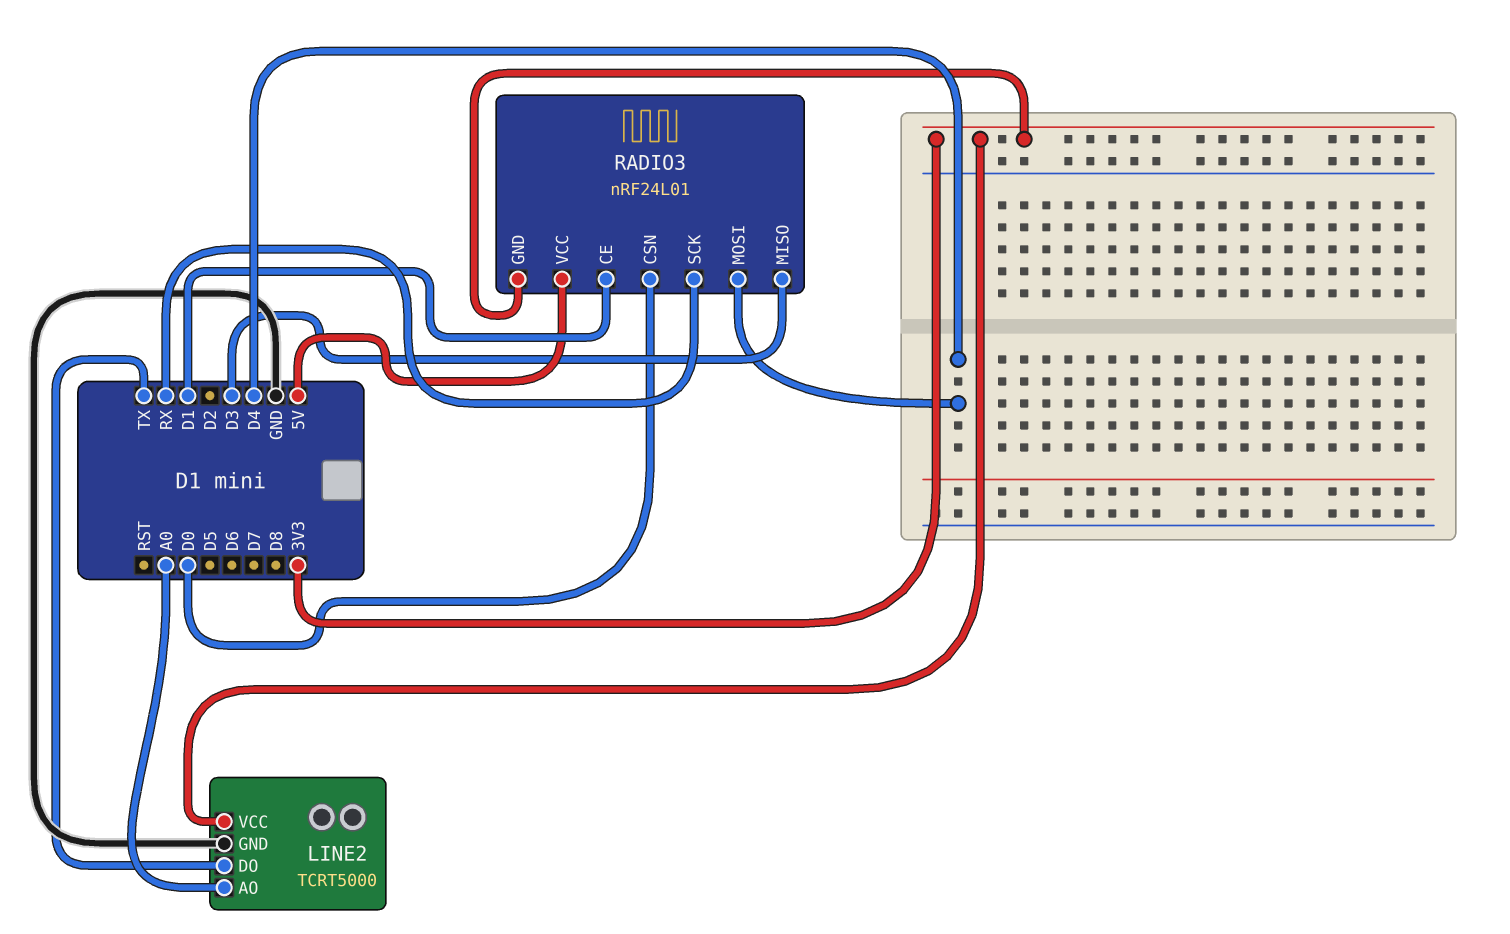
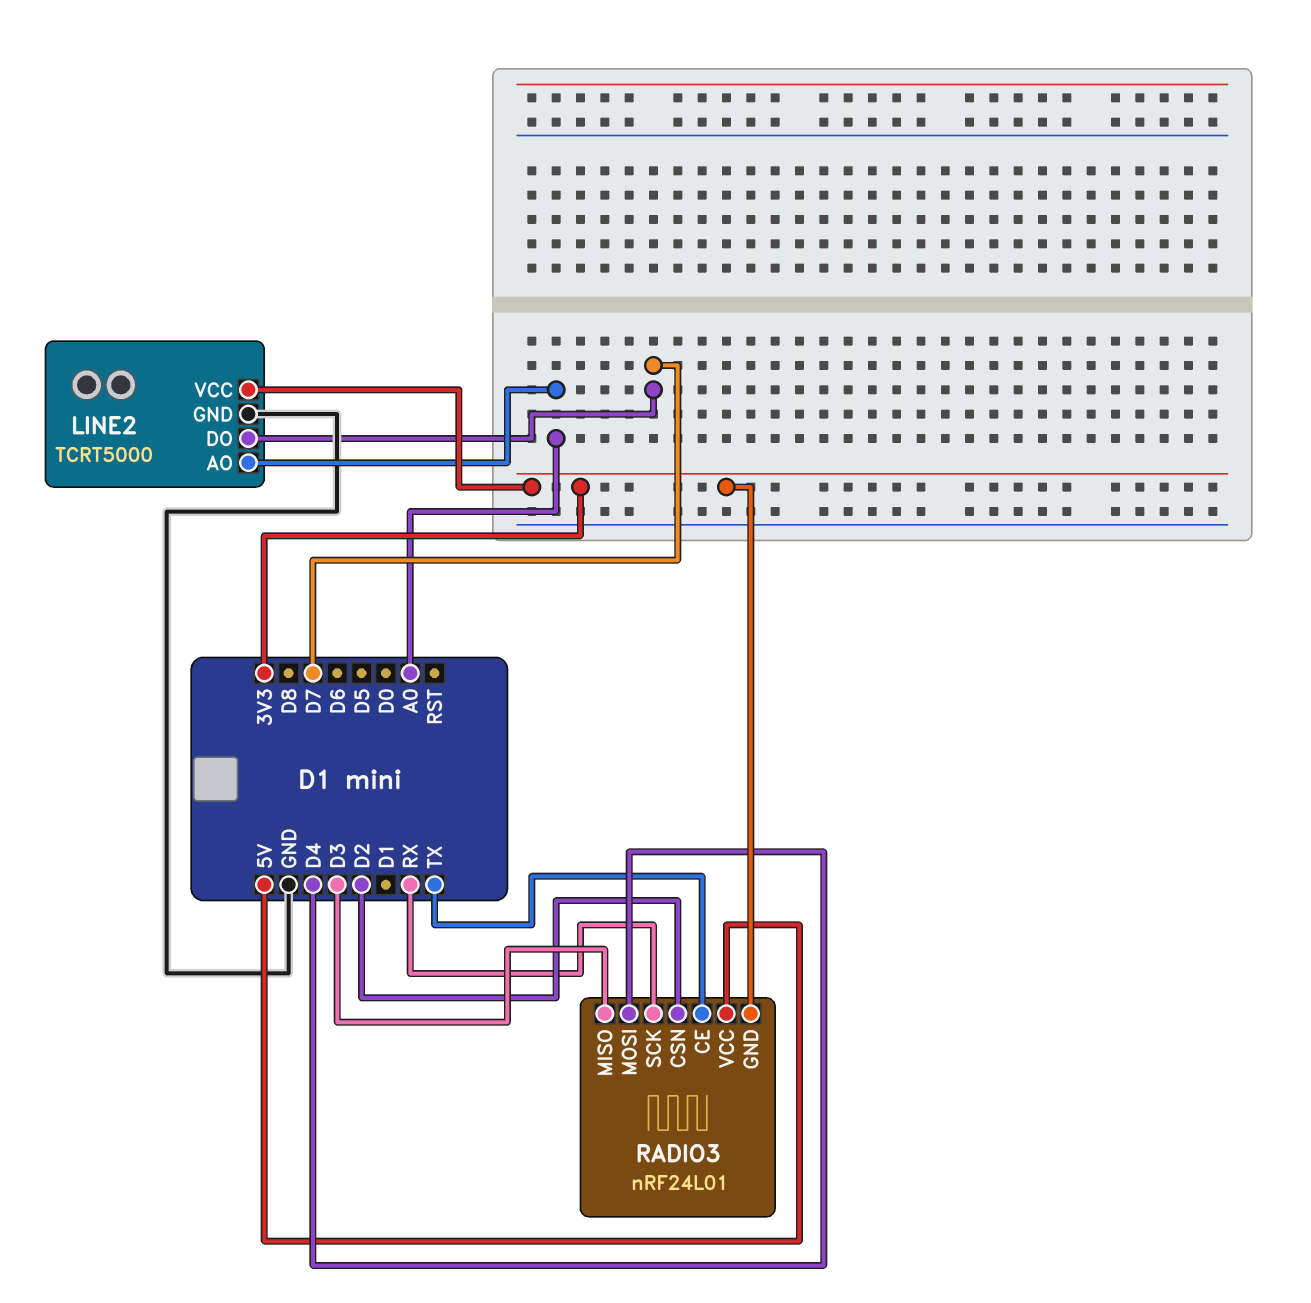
LINE2 pin DO: TX -> D7
RADIO3 pin CE: D1 -> TX
RADIO3 pin CSN: D0 -> D2

